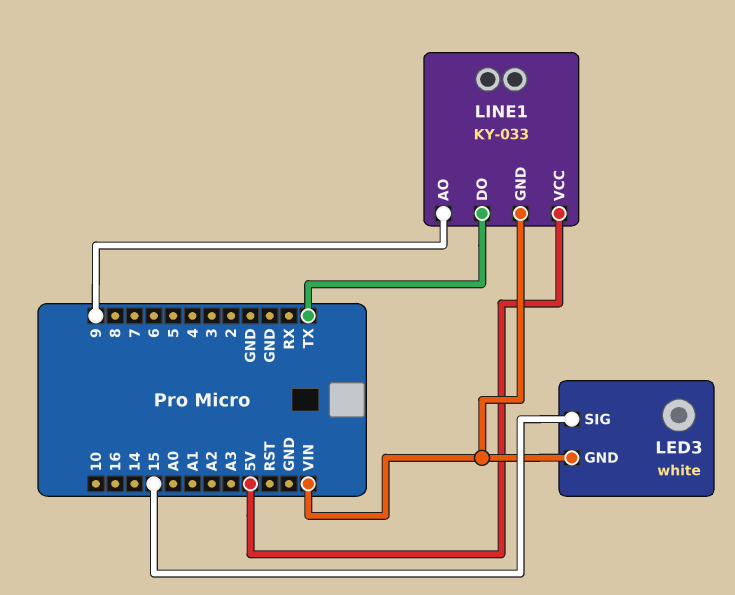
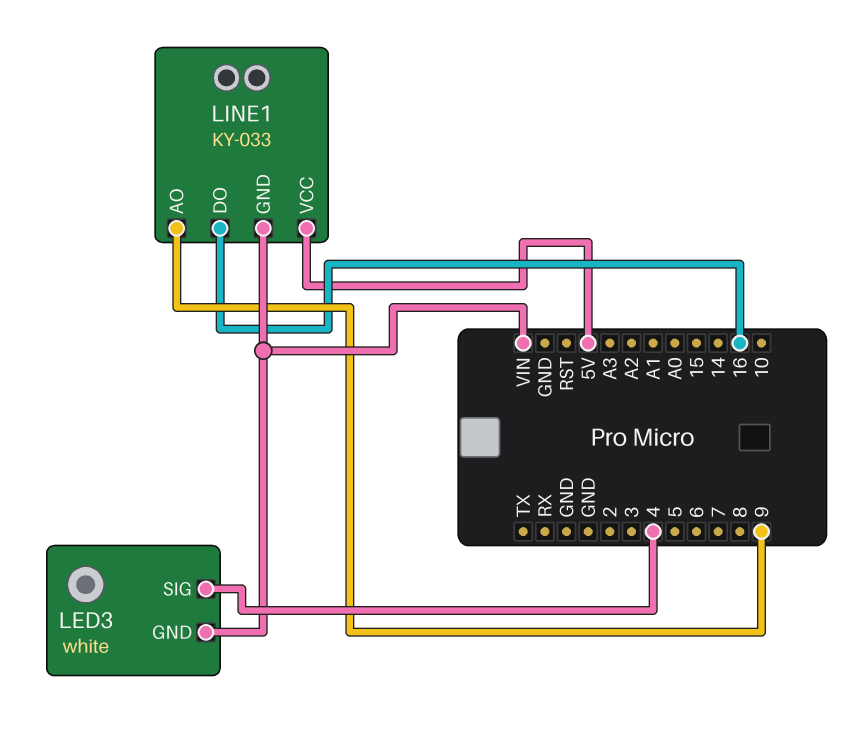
LED3 pin SIG: 15 -> 4
LINE1 pin DO: TX -> 16

